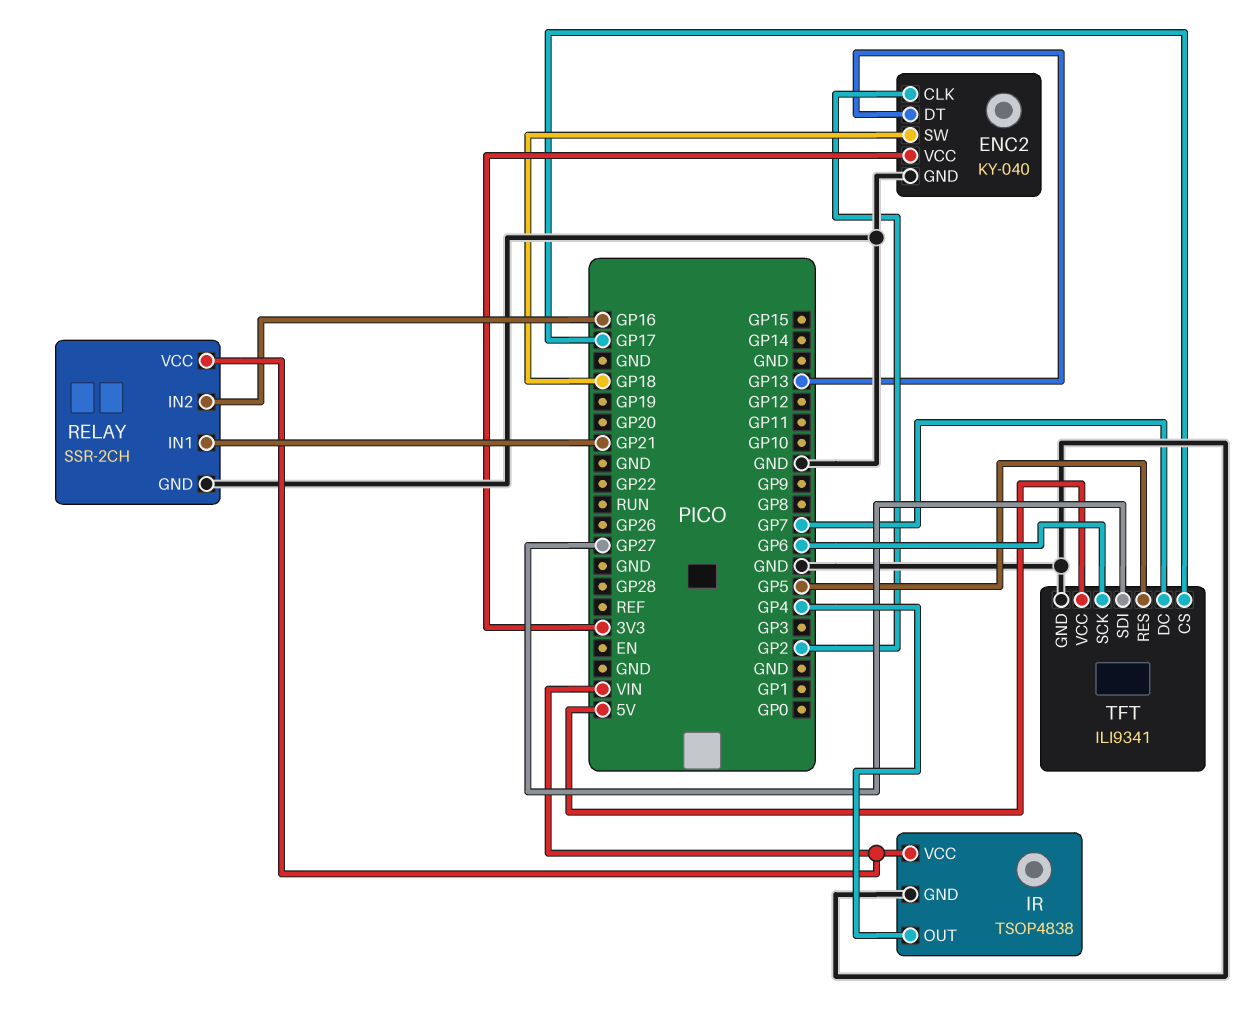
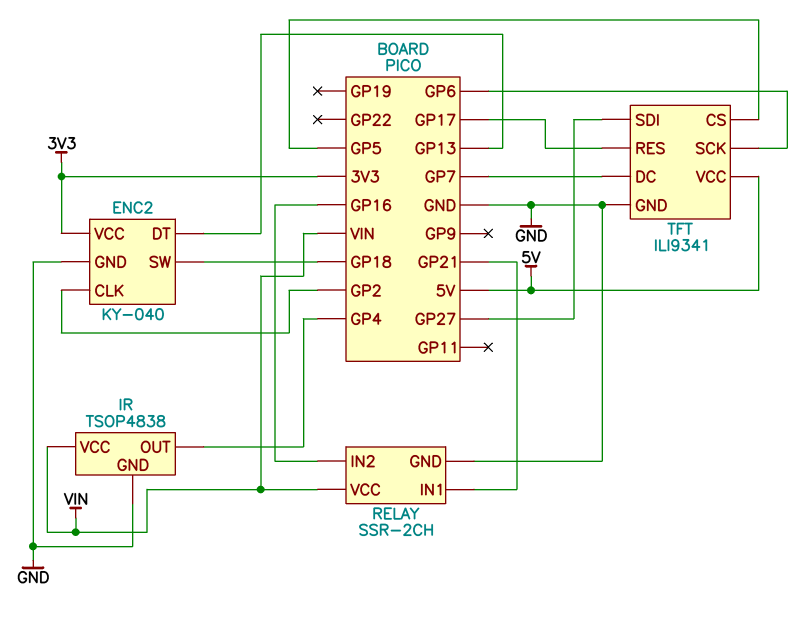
TFT pin CS: GP17 -> GP5
TFT pin RES: GP5 -> GP17

